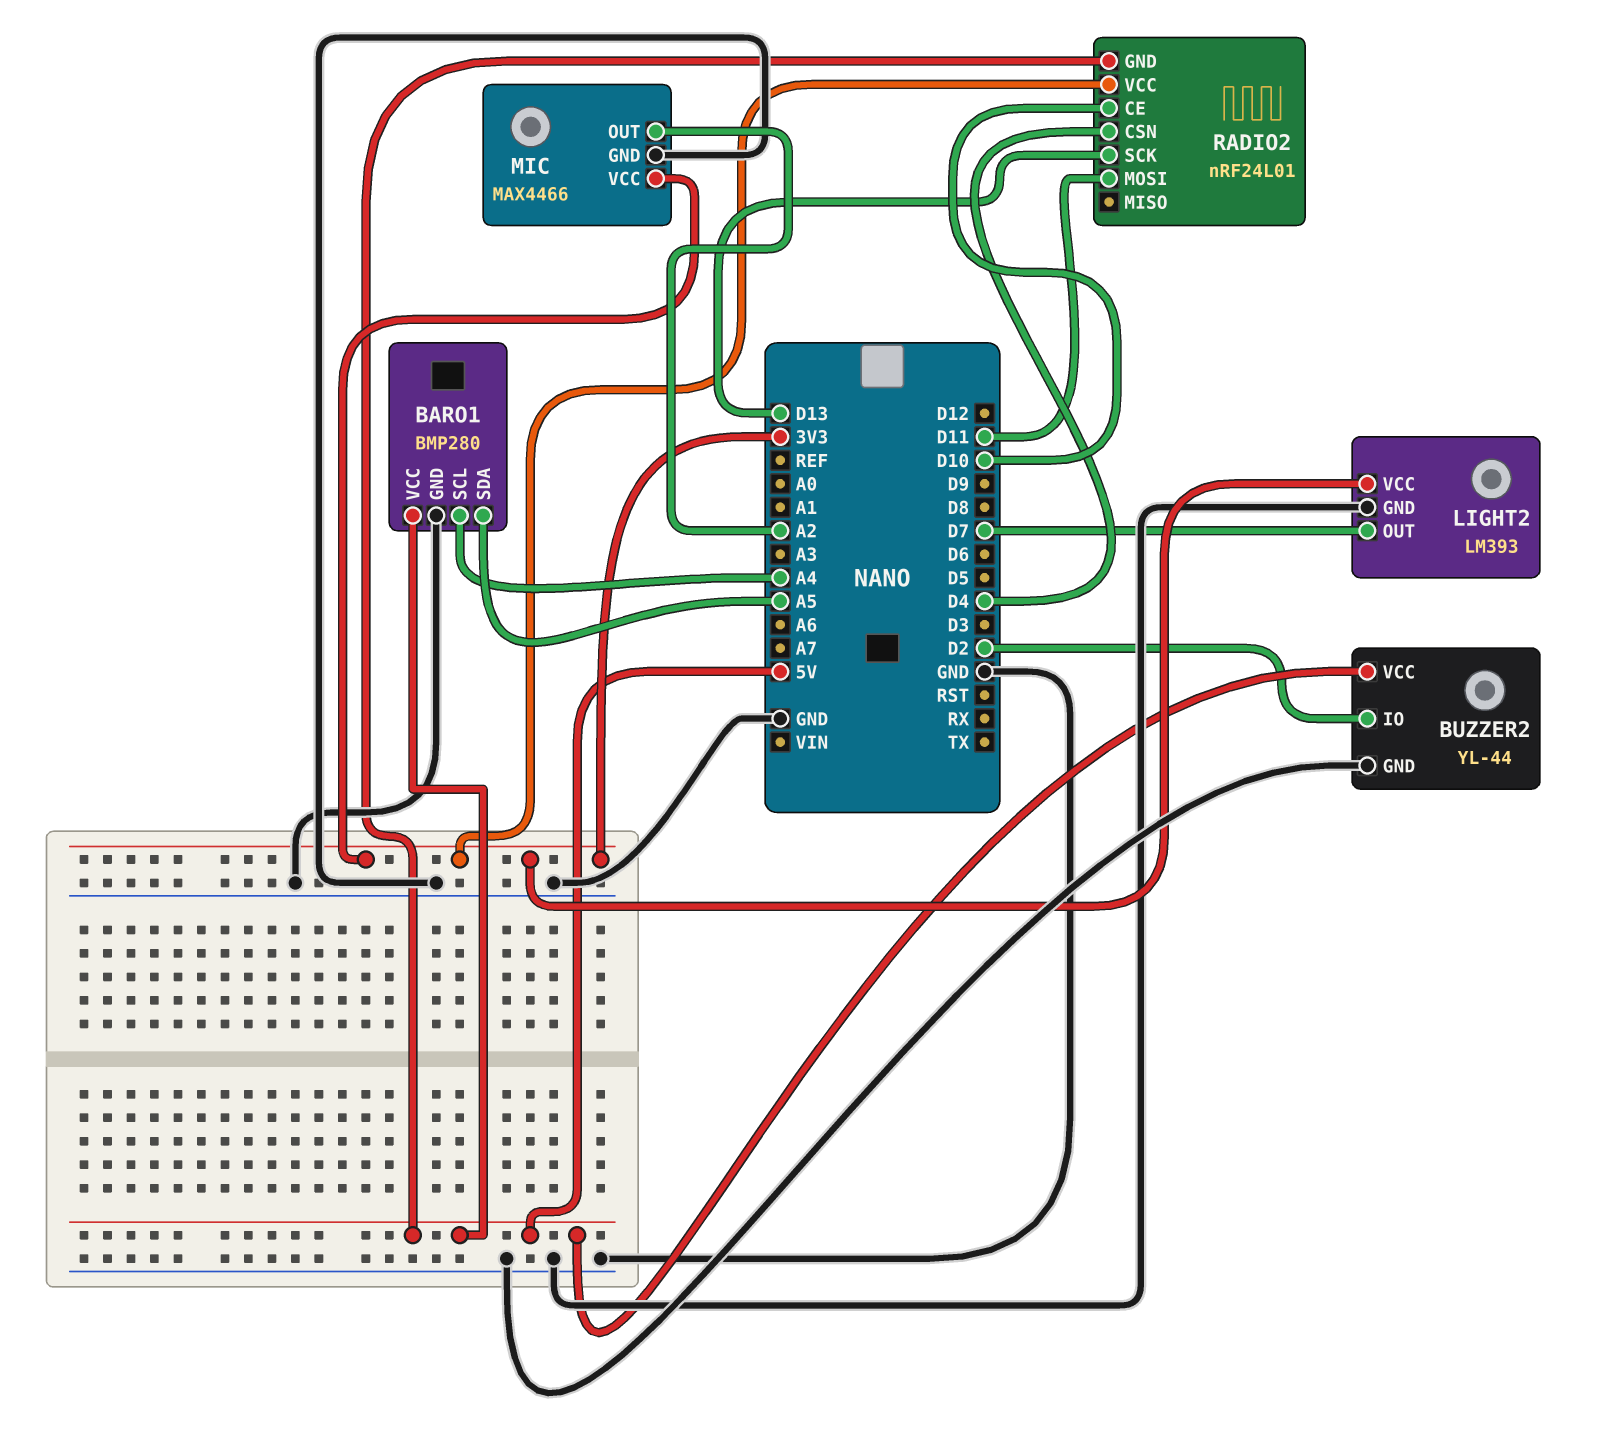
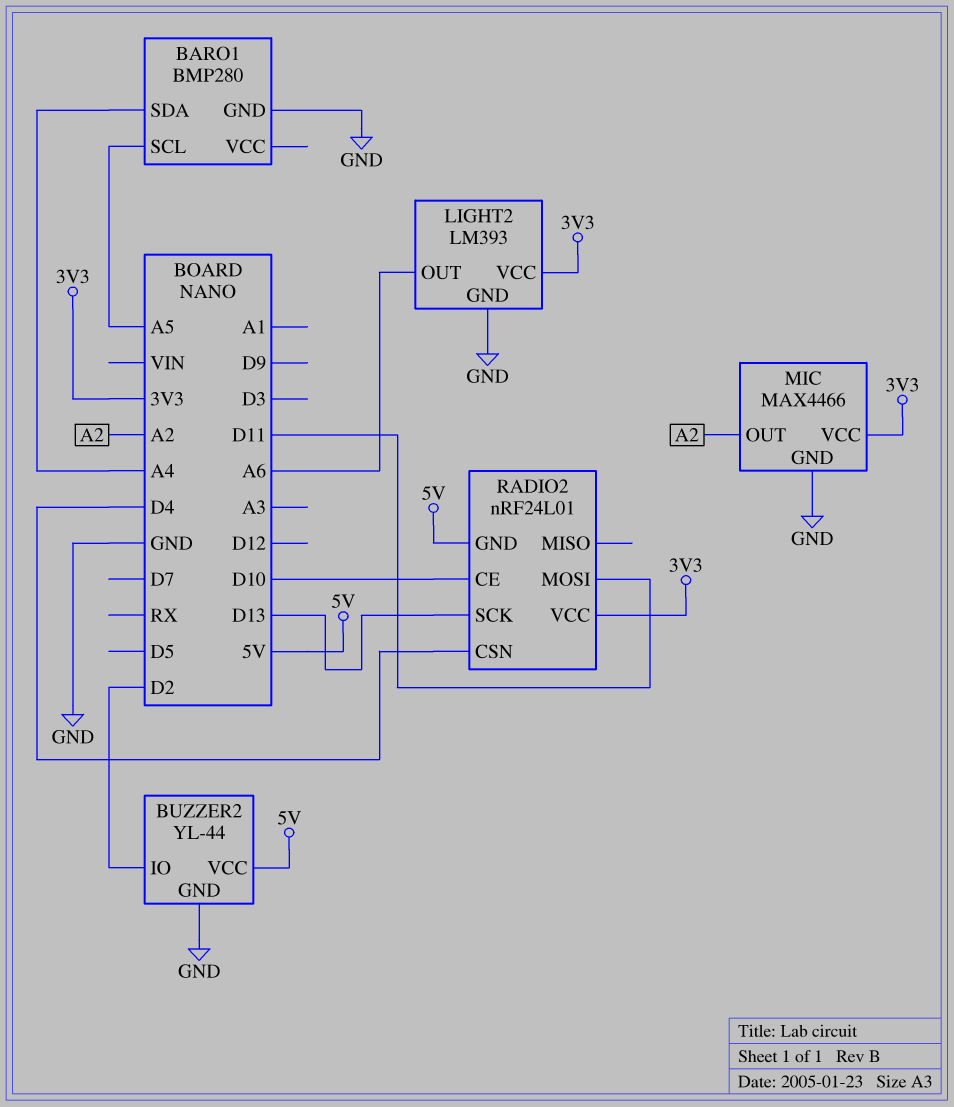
BARO1 pin SCL: A4 -> A5
BARO1 pin SDA: A5 -> A4
BARO1 pin VCC: 5V -> none
LIGHT2 pin OUT: D7 -> A6

